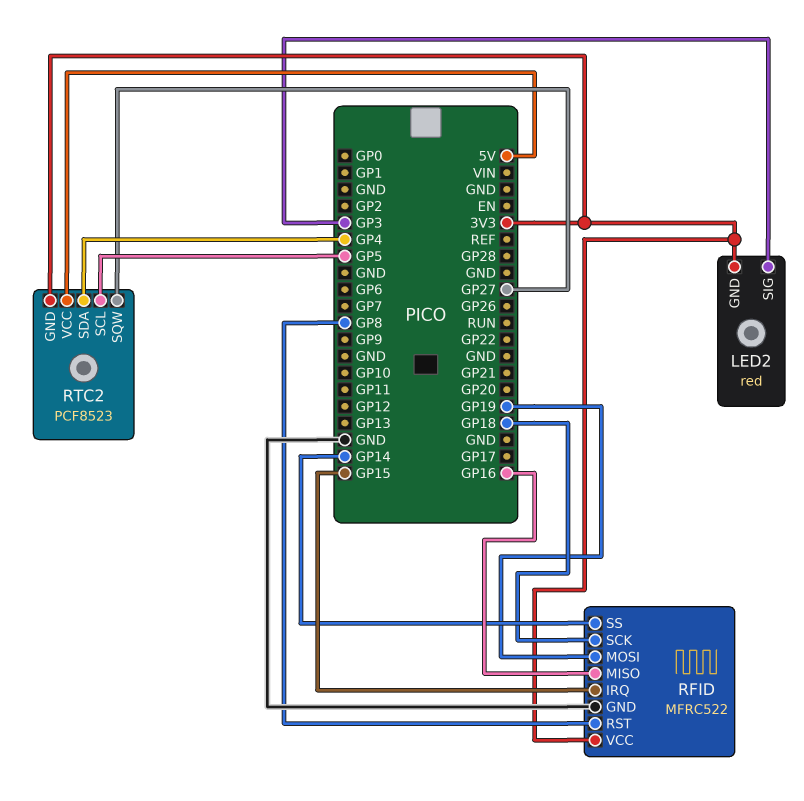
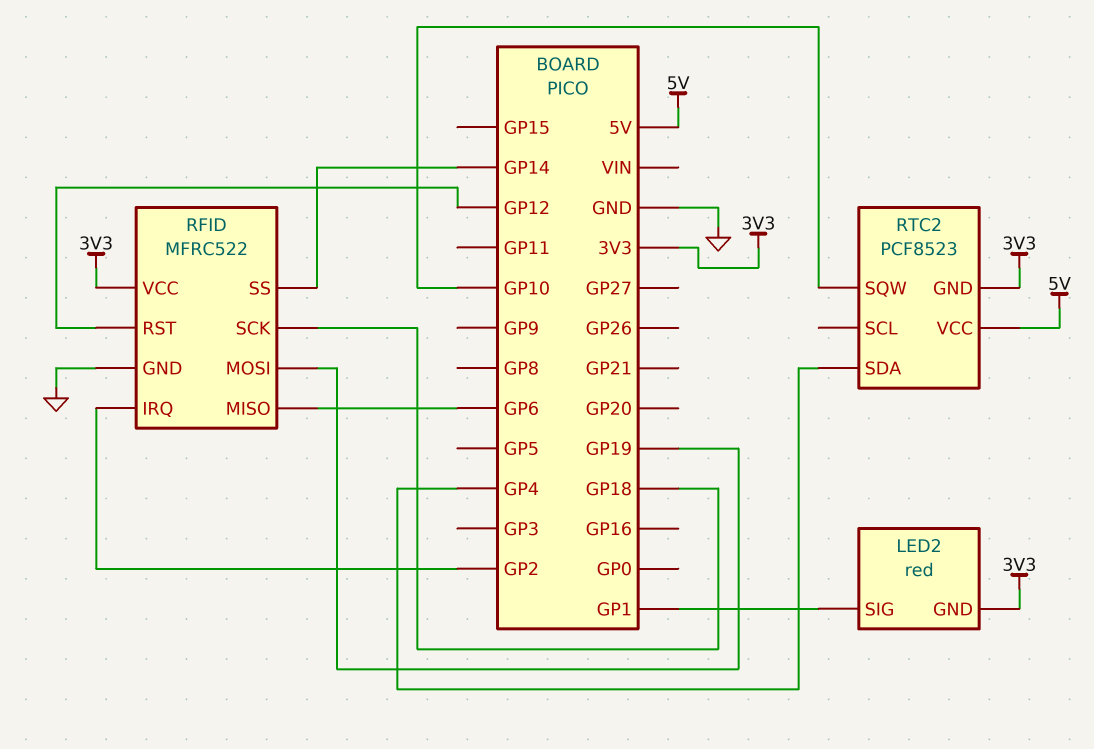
LED2 pin SIG: GP3 -> GP1
RFID pin IRQ: GP15 -> GP2
RFID pin MISO: GP16 -> GP6
RFID pin RST: GP8 -> GP12
RTC2 pin SCL: GP5 -> none
RTC2 pin SQW: GP27 -> GP10

